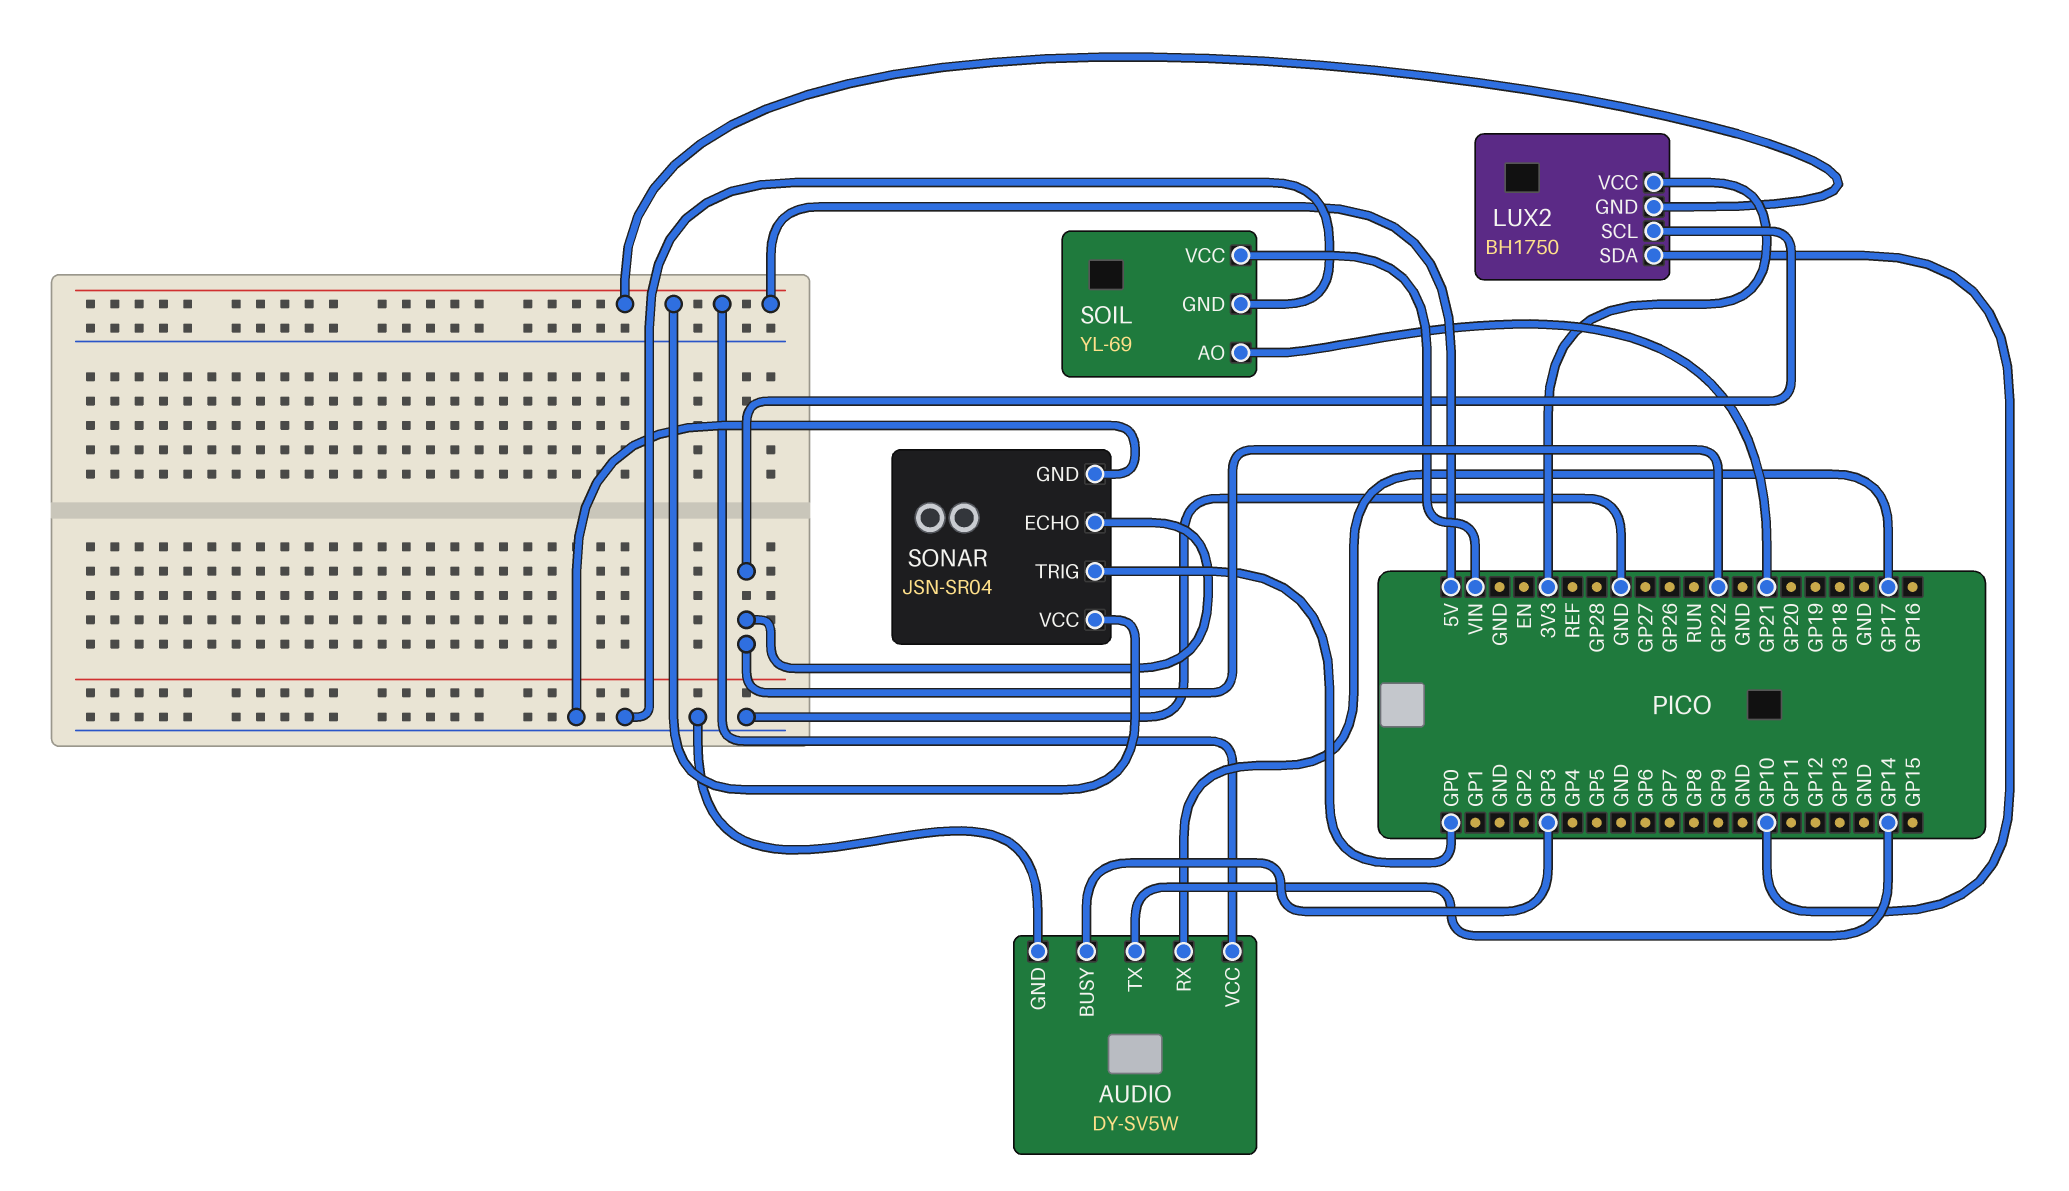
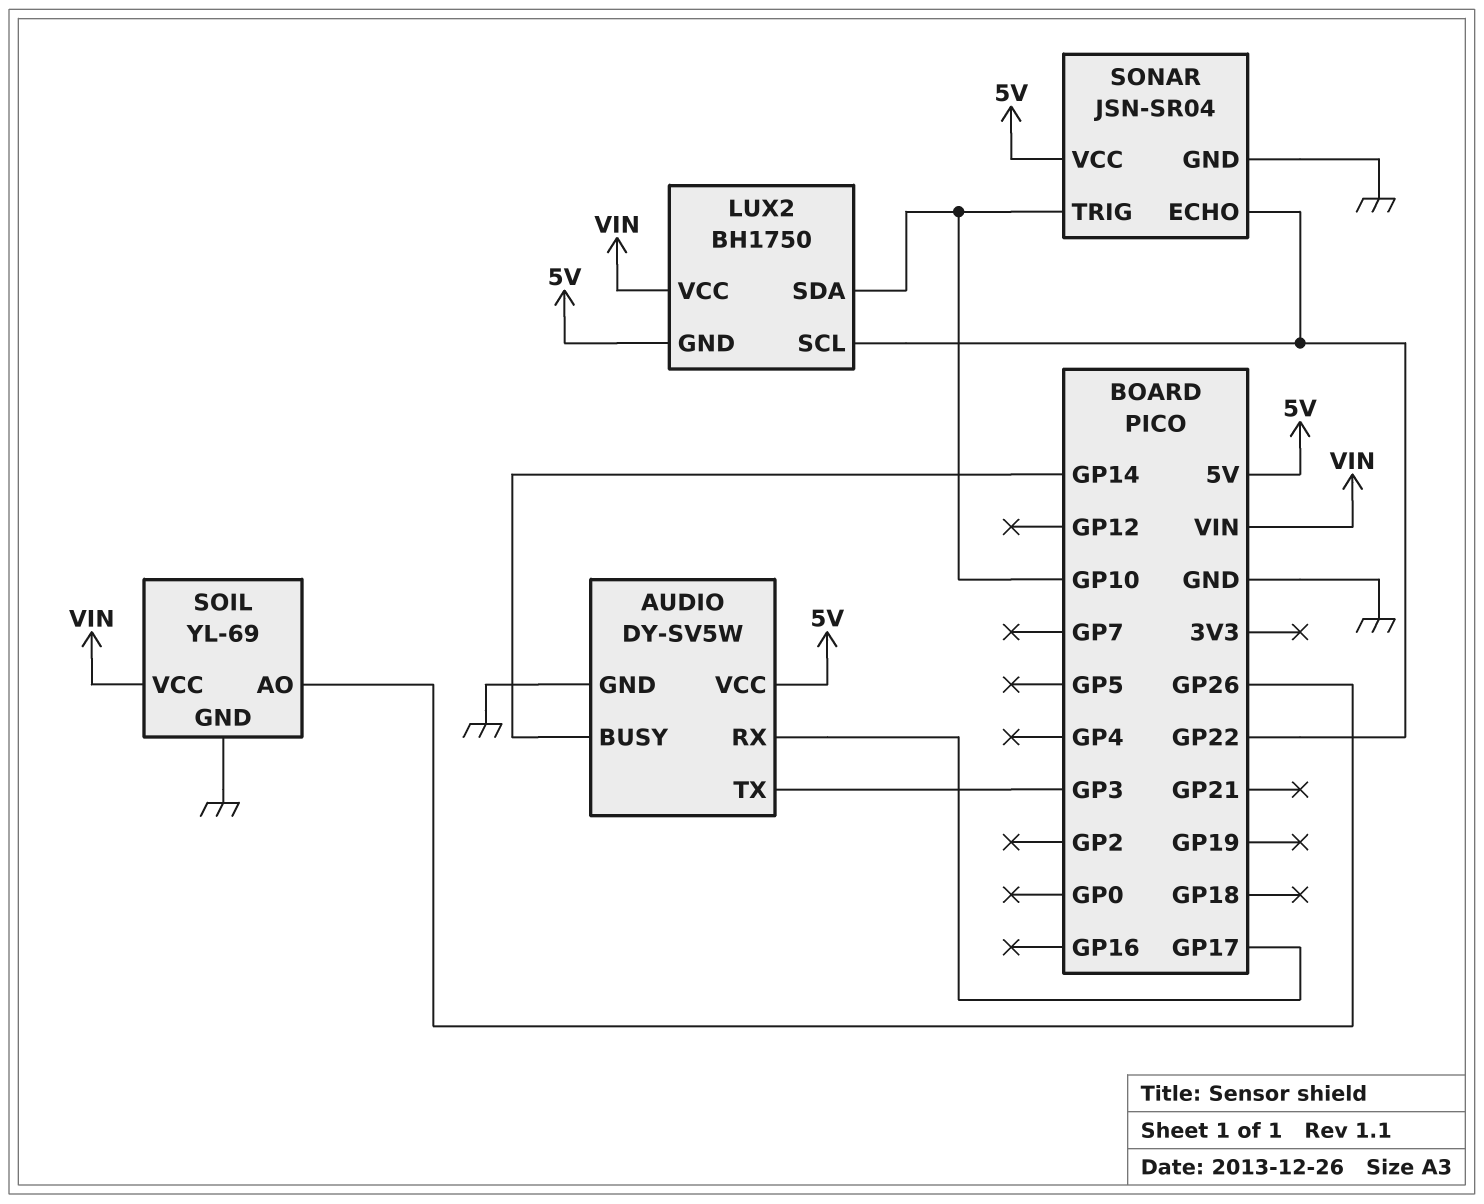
AUDIO pin BUSY: GP3 -> GP14
AUDIO pin TX: GP14 -> GP3
LUX2 pin VCC: 3V3 -> VIN
SOIL pin AO: GP21 -> GP26
SONAR pin TRIG: GP0 -> GP10

